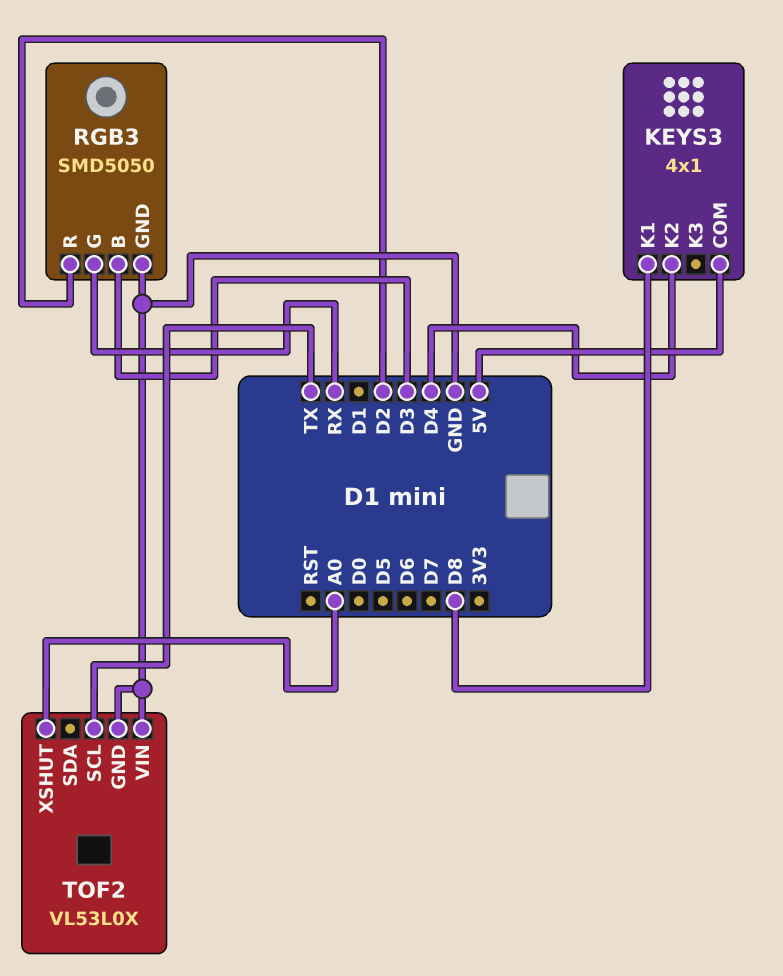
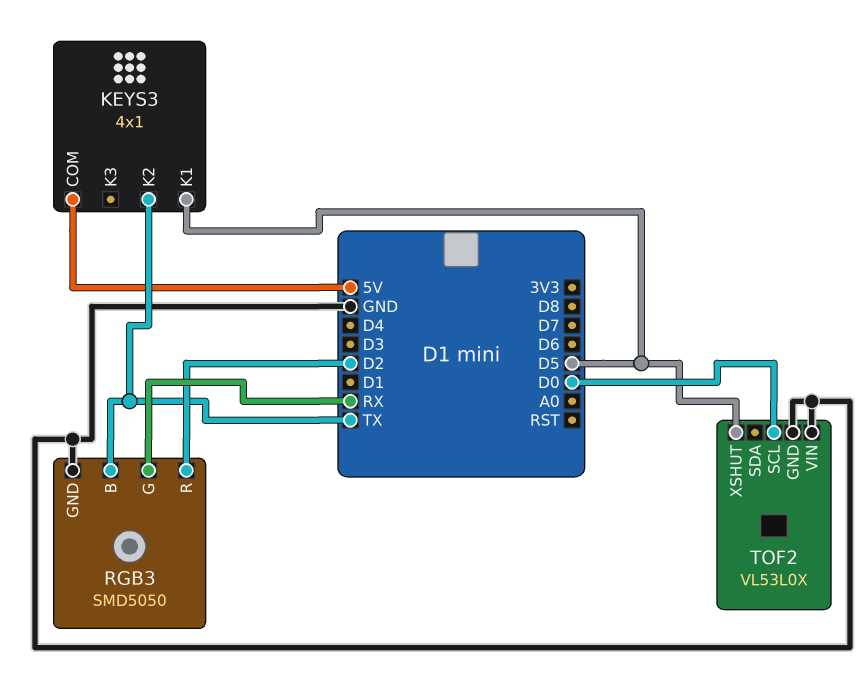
KEYS3 pin K1: D8 -> D5
KEYS3 pin K2: D4 -> TX
RGB3 pin B: D3 -> TX
TOF2 pin SCL: TX -> D0
TOF2 pin XSHUT: A0 -> D5

